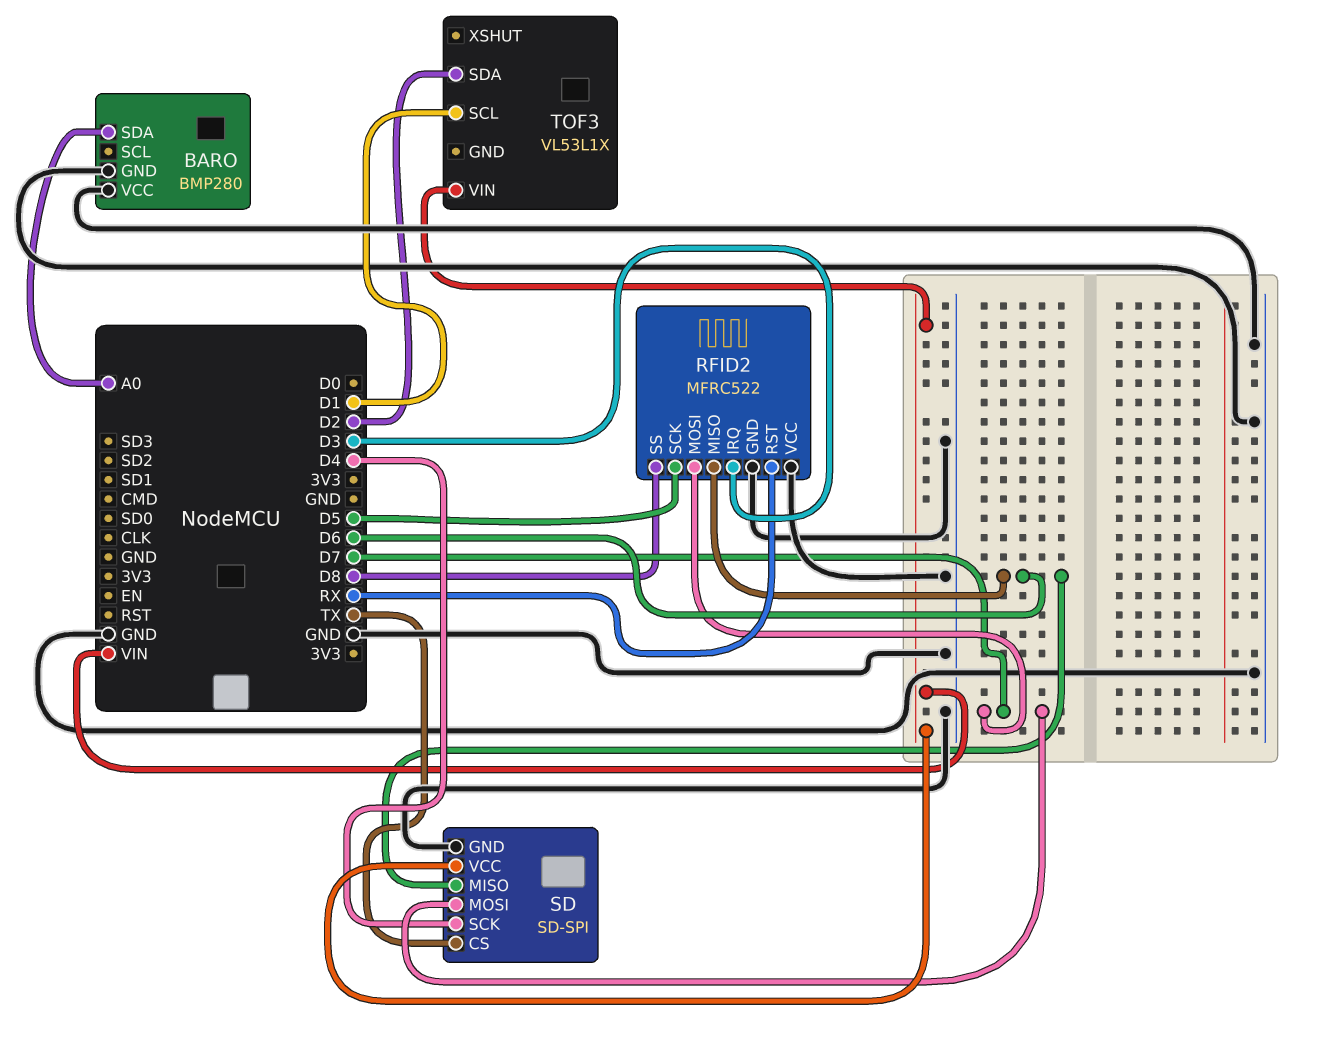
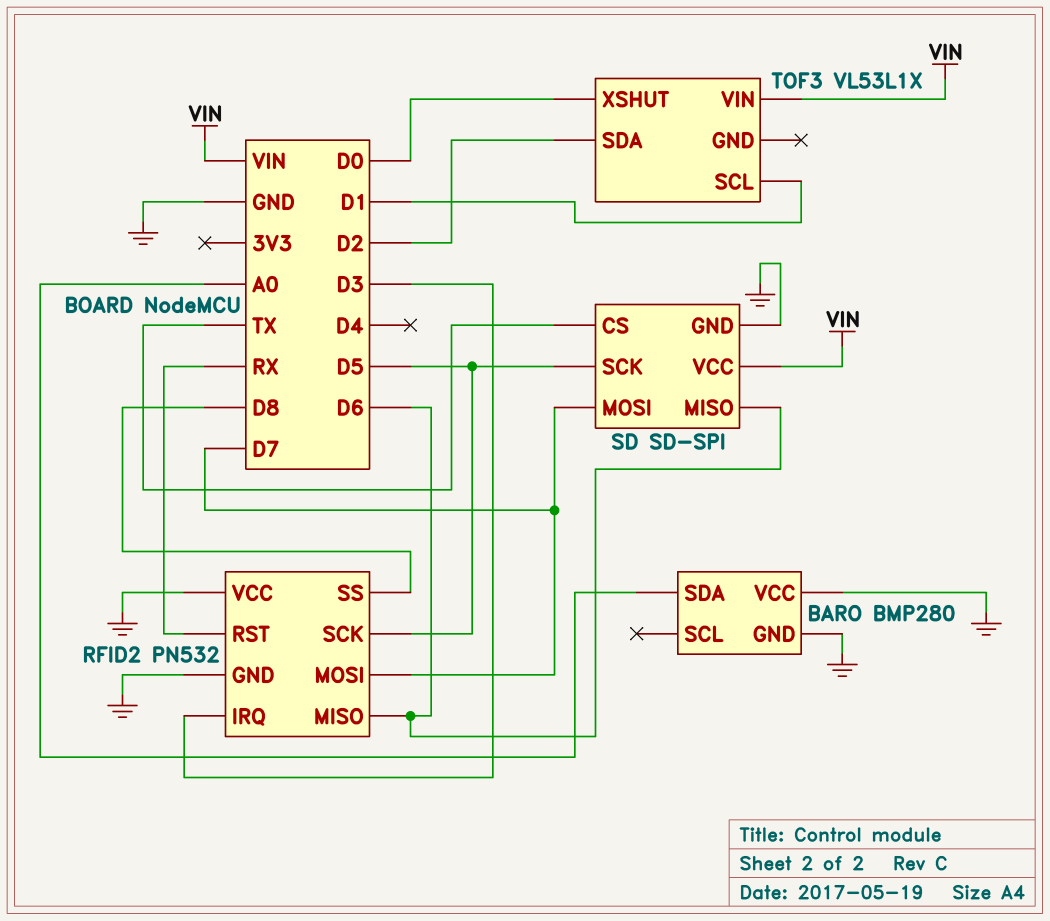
RFID2: MFRC522 -> PN532
SD pin SCK: D4 -> D5
TOF3 pin XSHUT: none -> D0

